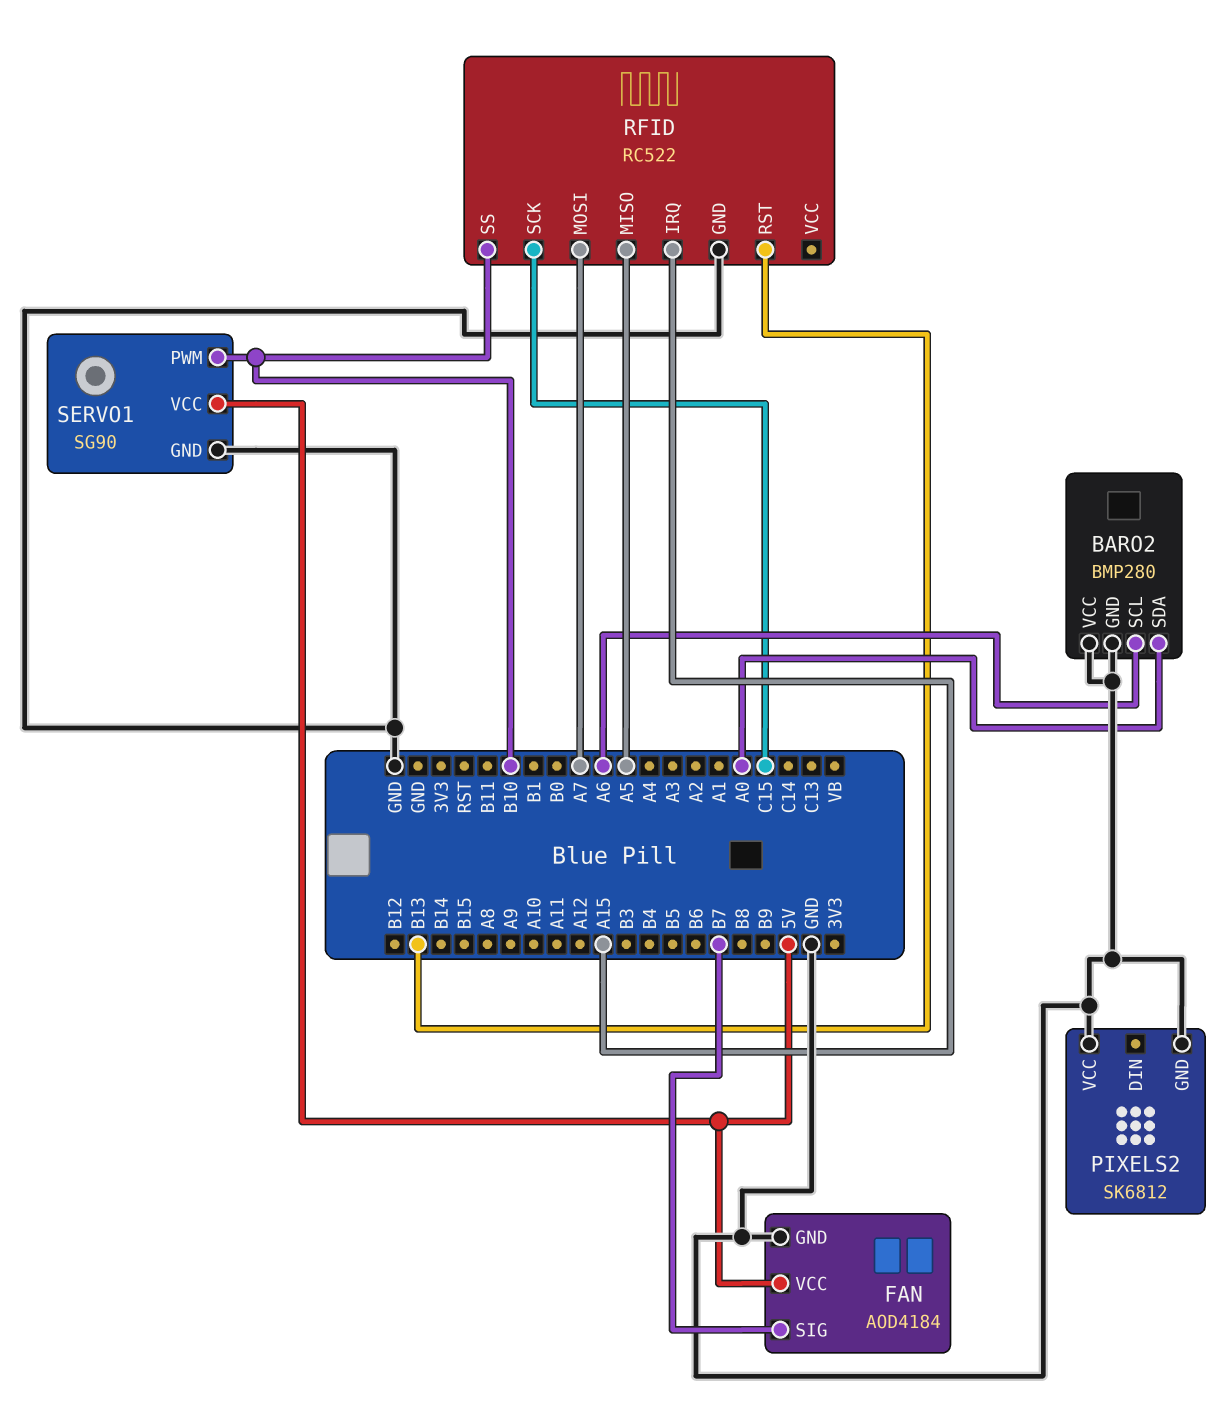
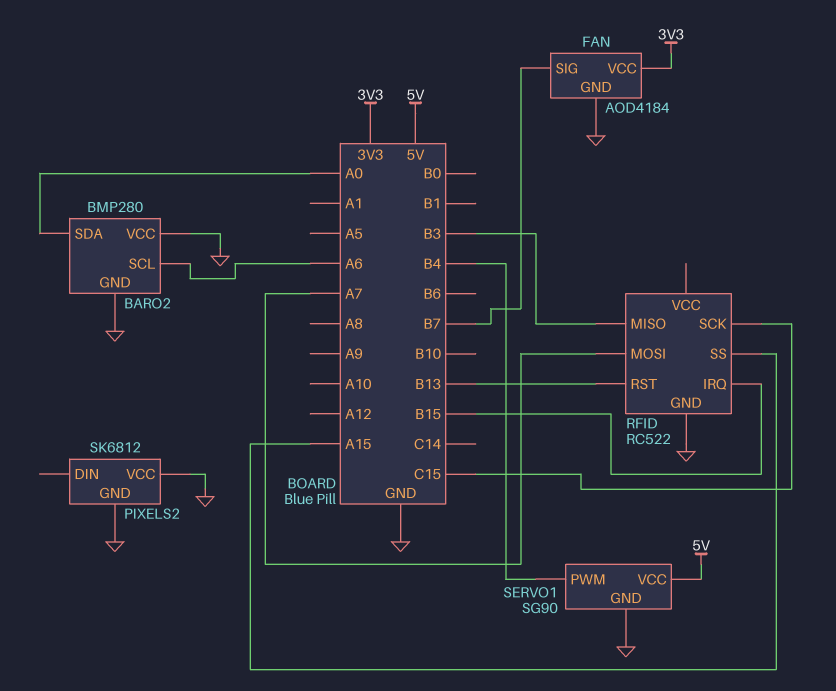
FAN pin VCC: 5V -> 3V3
RFID pin IRQ: A15 -> B15
RFID pin MISO: A5 -> B3
RFID pin SS: B10 -> A15
SERVO1 pin PWM: B10 -> B4

